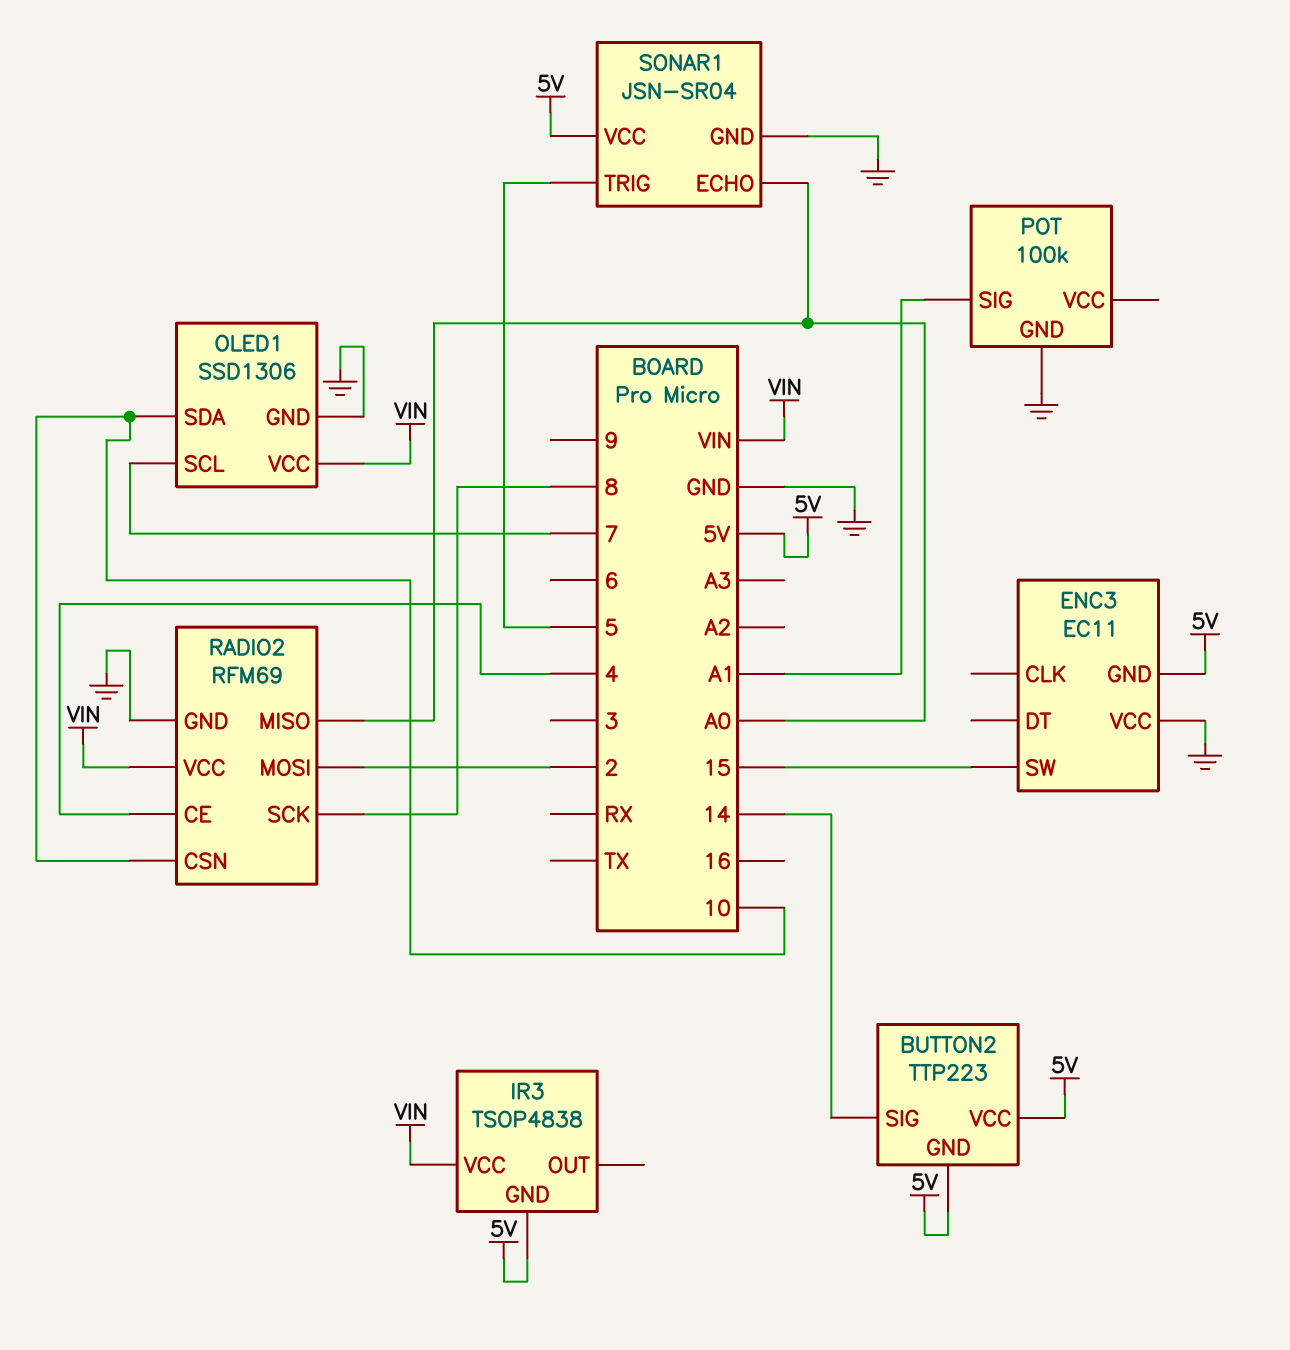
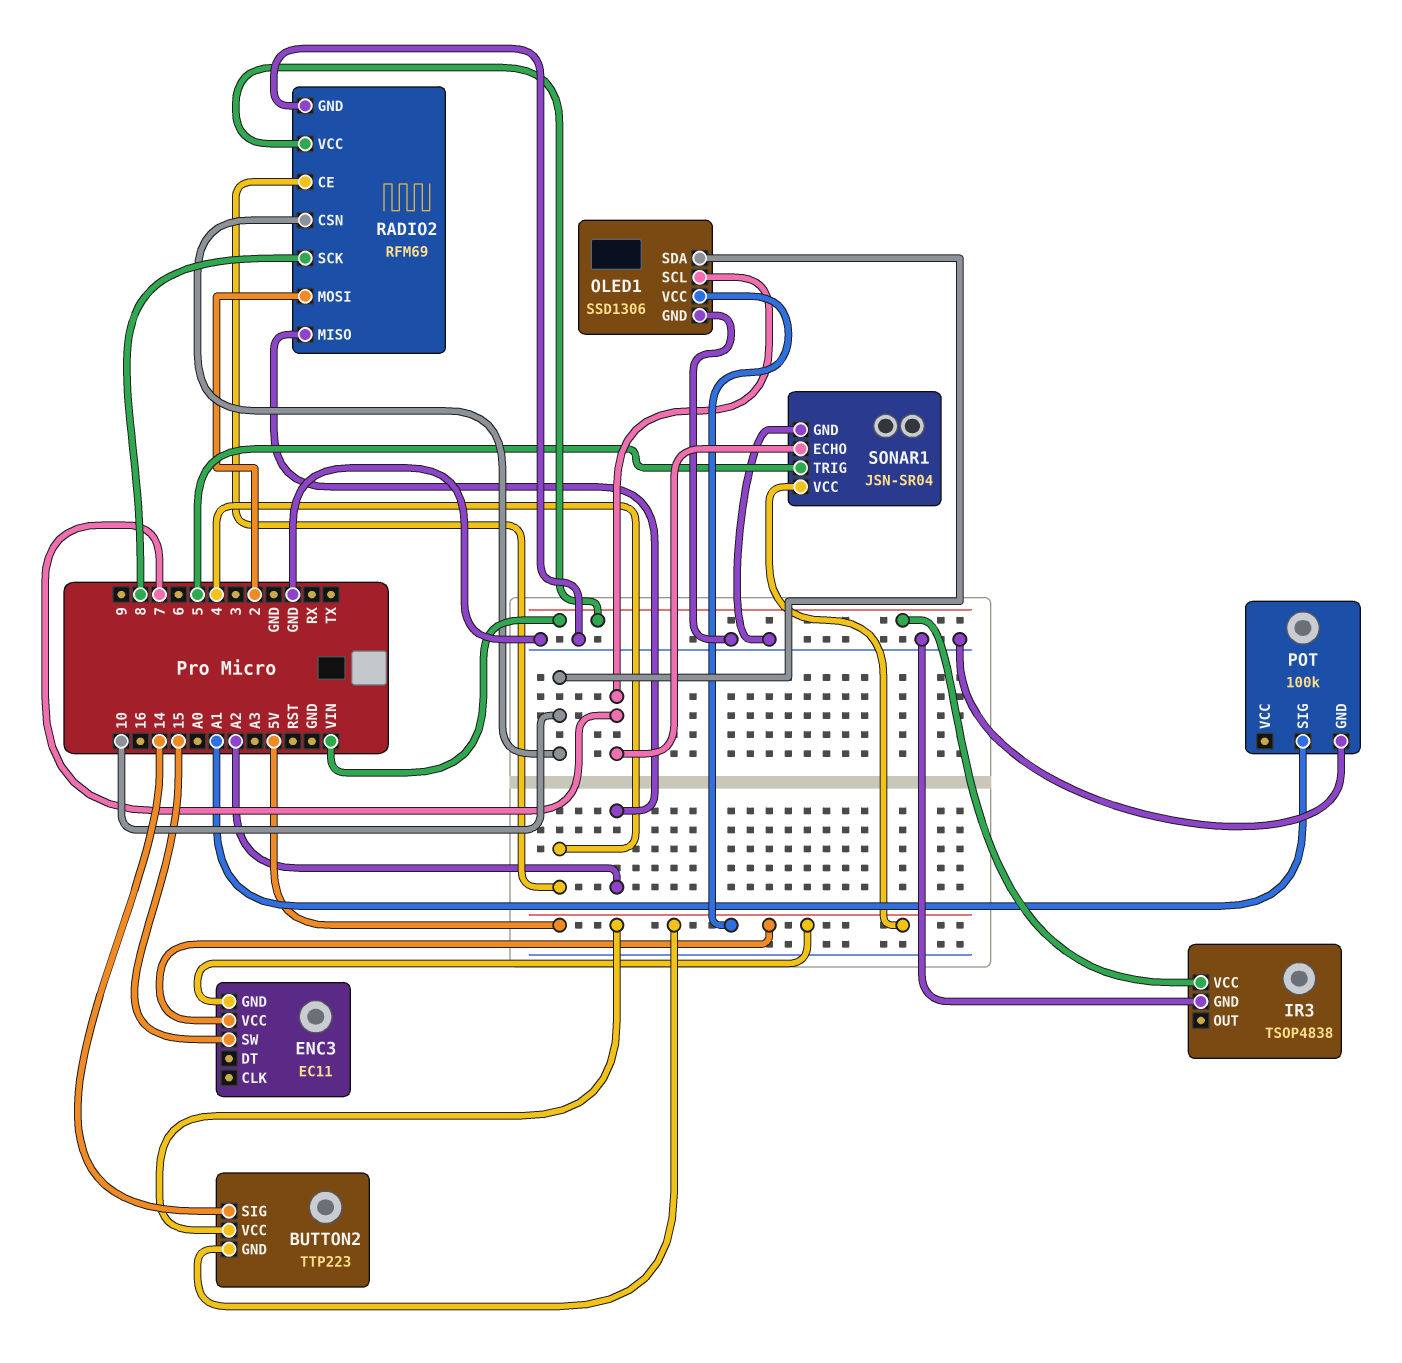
ENC3 pin VCC: GND -> 5V
IR3 pin GND: 5V -> GND
OLED1 pin VCC: VIN -> 5V
RADIO2 pin MISO: A0 -> A2
SONAR1 pin ECHO: A0 -> 7

